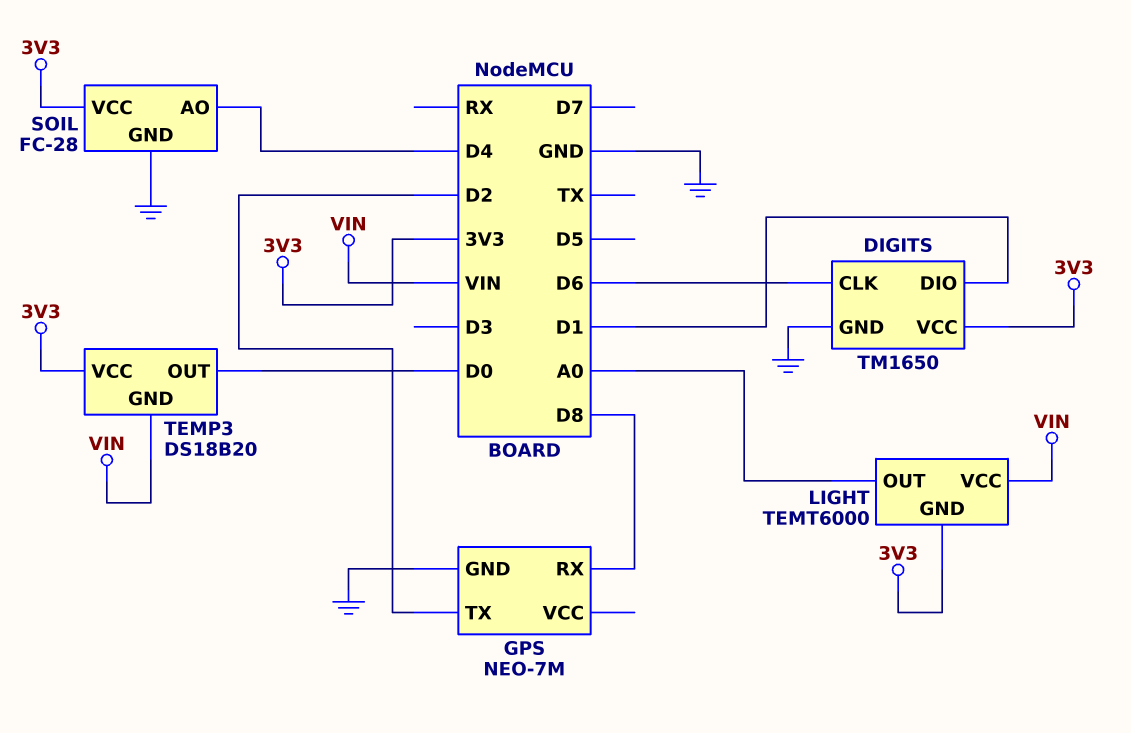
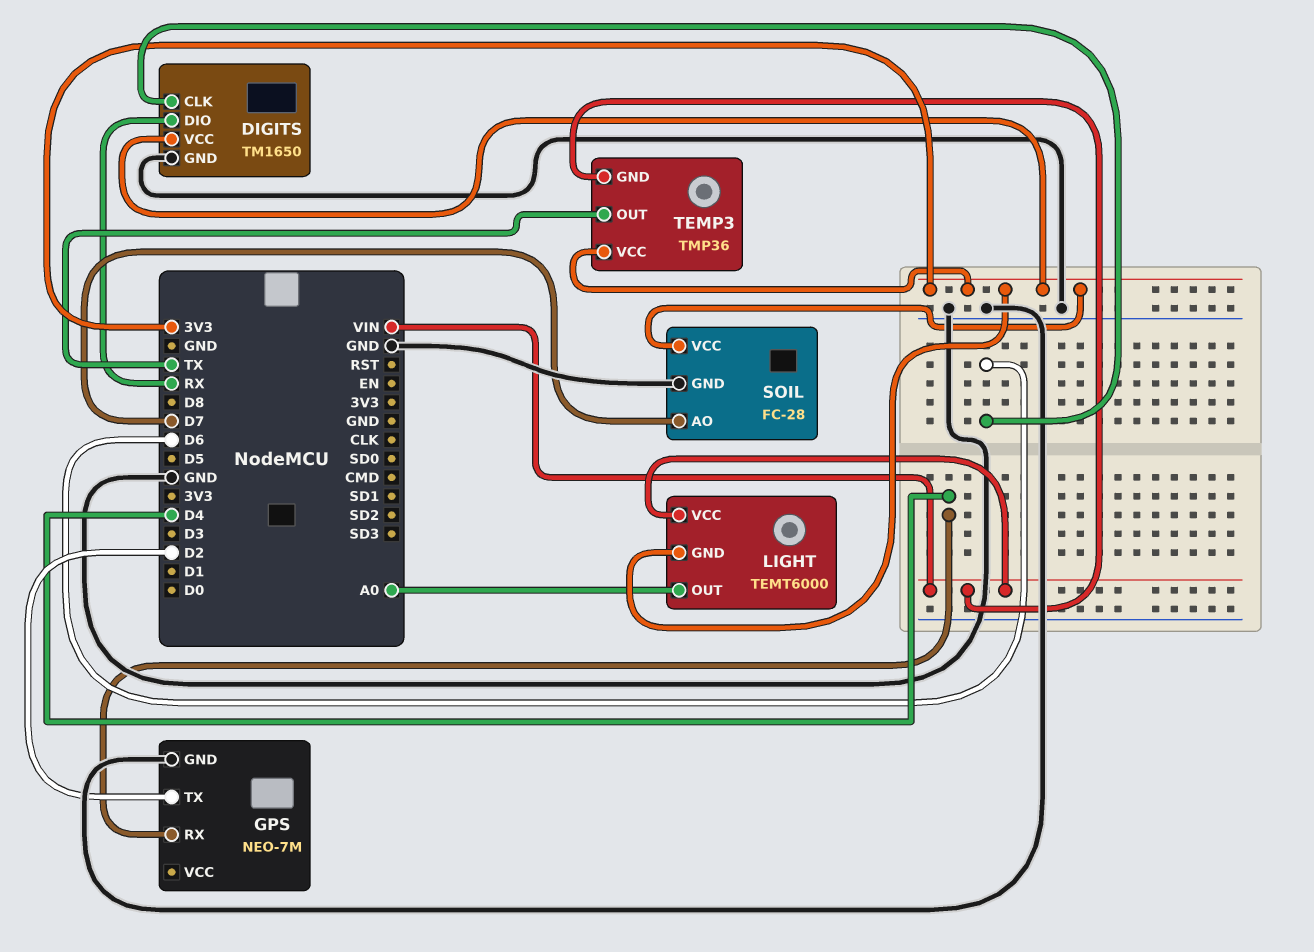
DIGITS pin DIO: D1 -> RX
GPS pin RX: D8 -> D4
SOIL pin AO: D4 -> D7
TEMP3: DS18B20 -> TMP36
TEMP3 pin OUT: D0 -> TX

